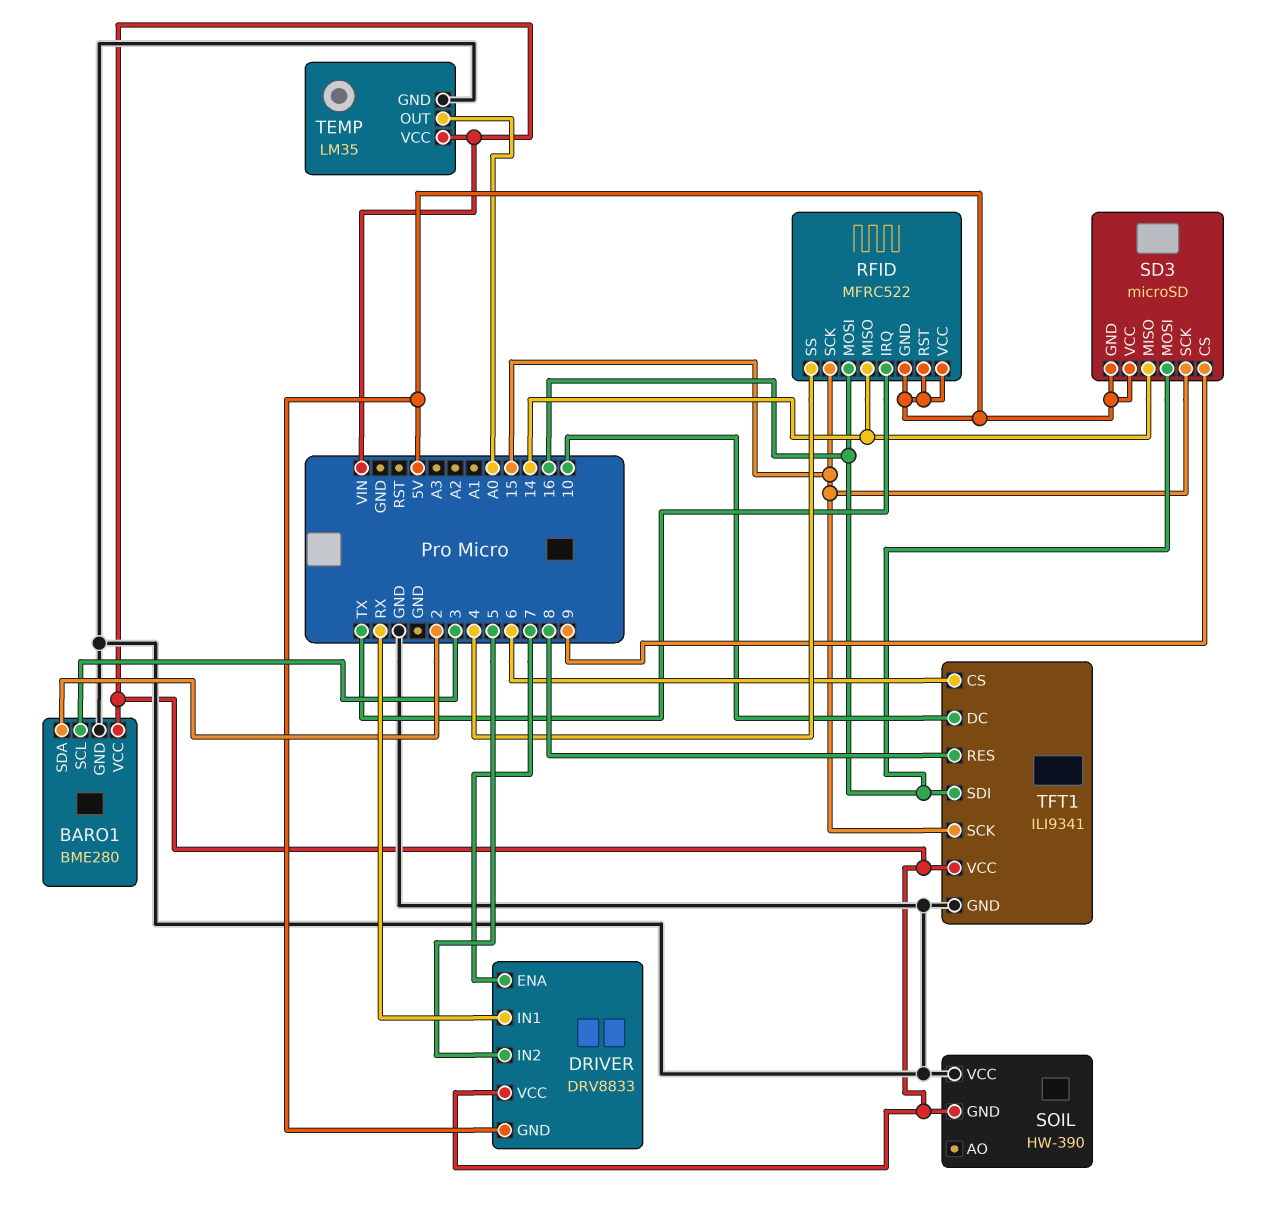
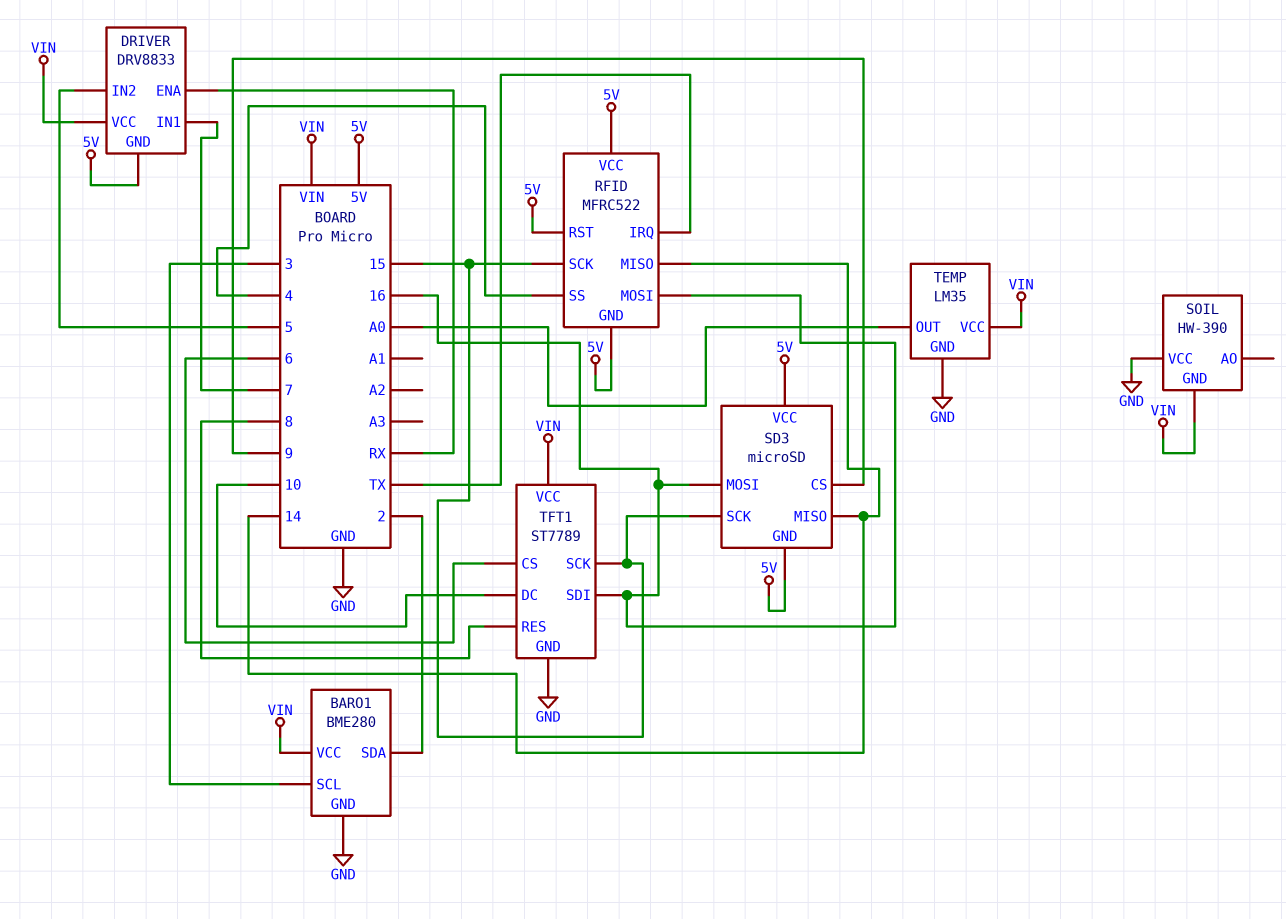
DRIVER pin ENA: 7 -> RX
DRIVER pin IN1: RX -> 7
TFT1: ILI9341 -> ST7789

